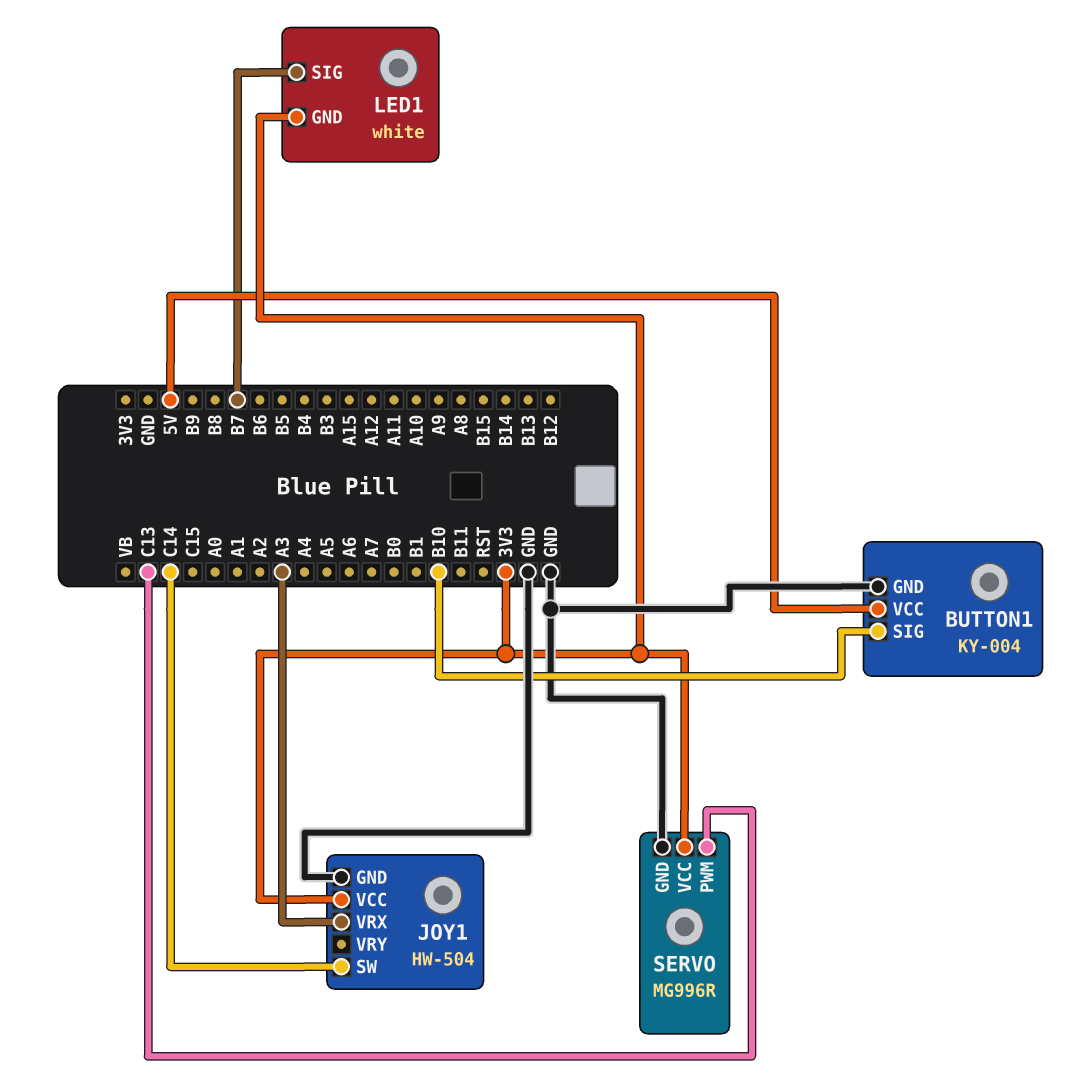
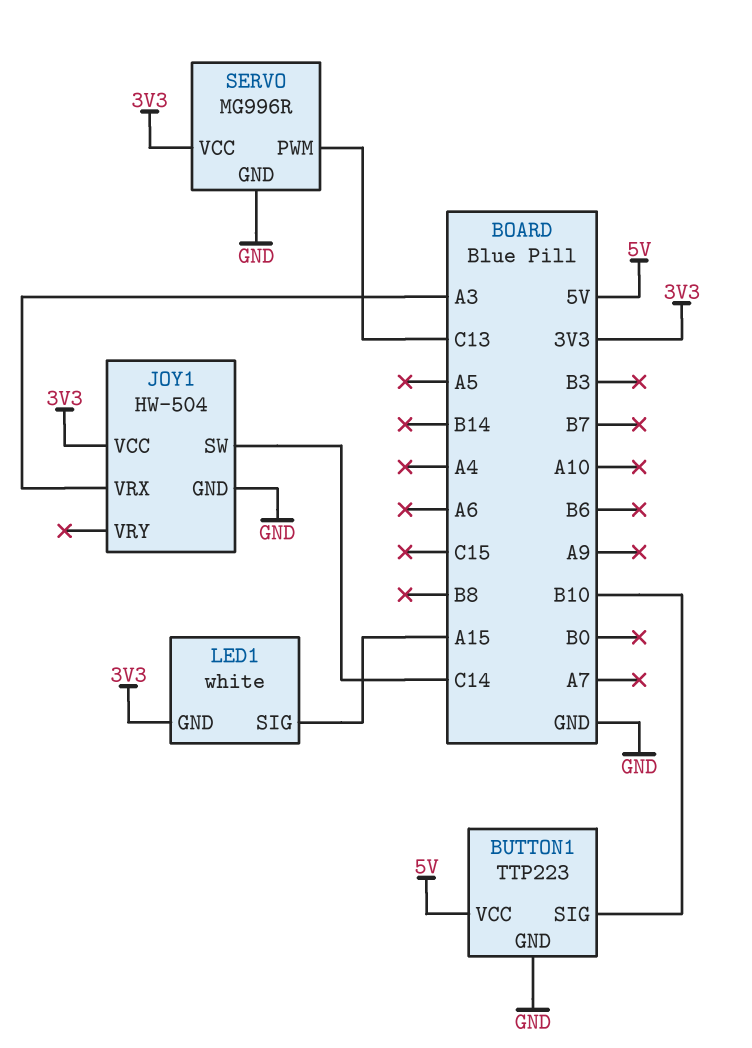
BUTTON1: KY-004 -> TTP223
LED1 pin SIG: B7 -> A15

